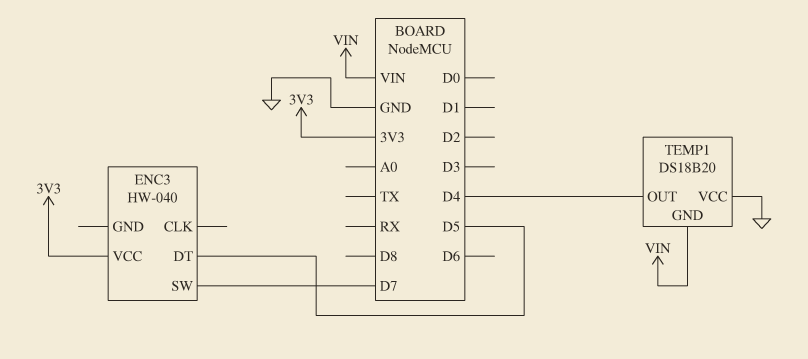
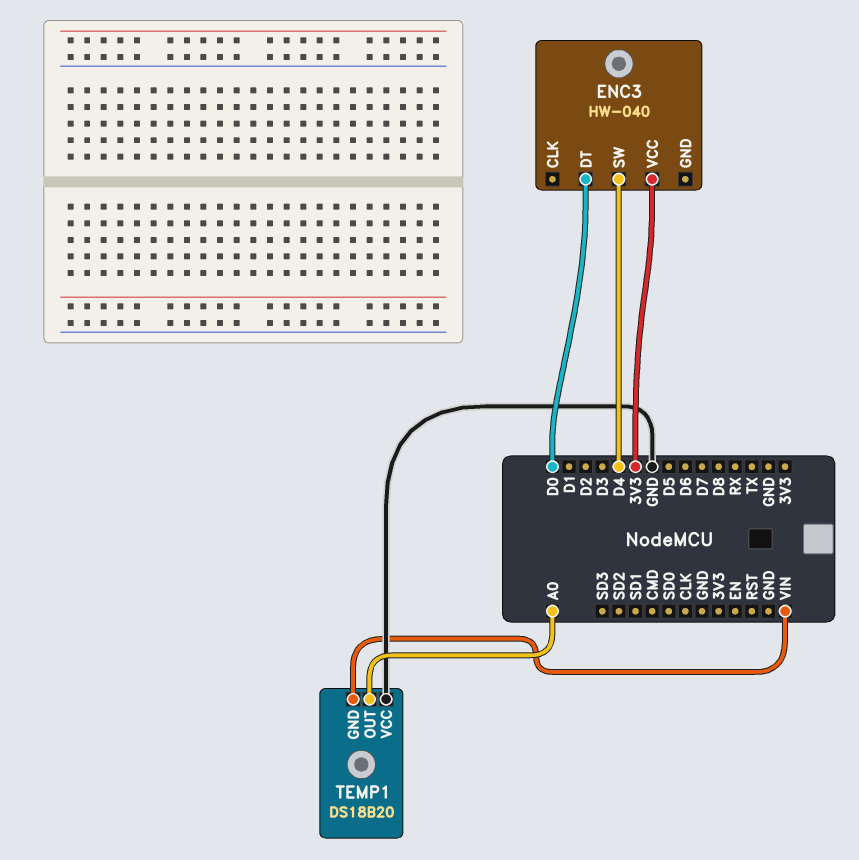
ENC3 pin DT: D5 -> D0
ENC3 pin SW: D7 -> D4
TEMP1 pin OUT: D4 -> A0

